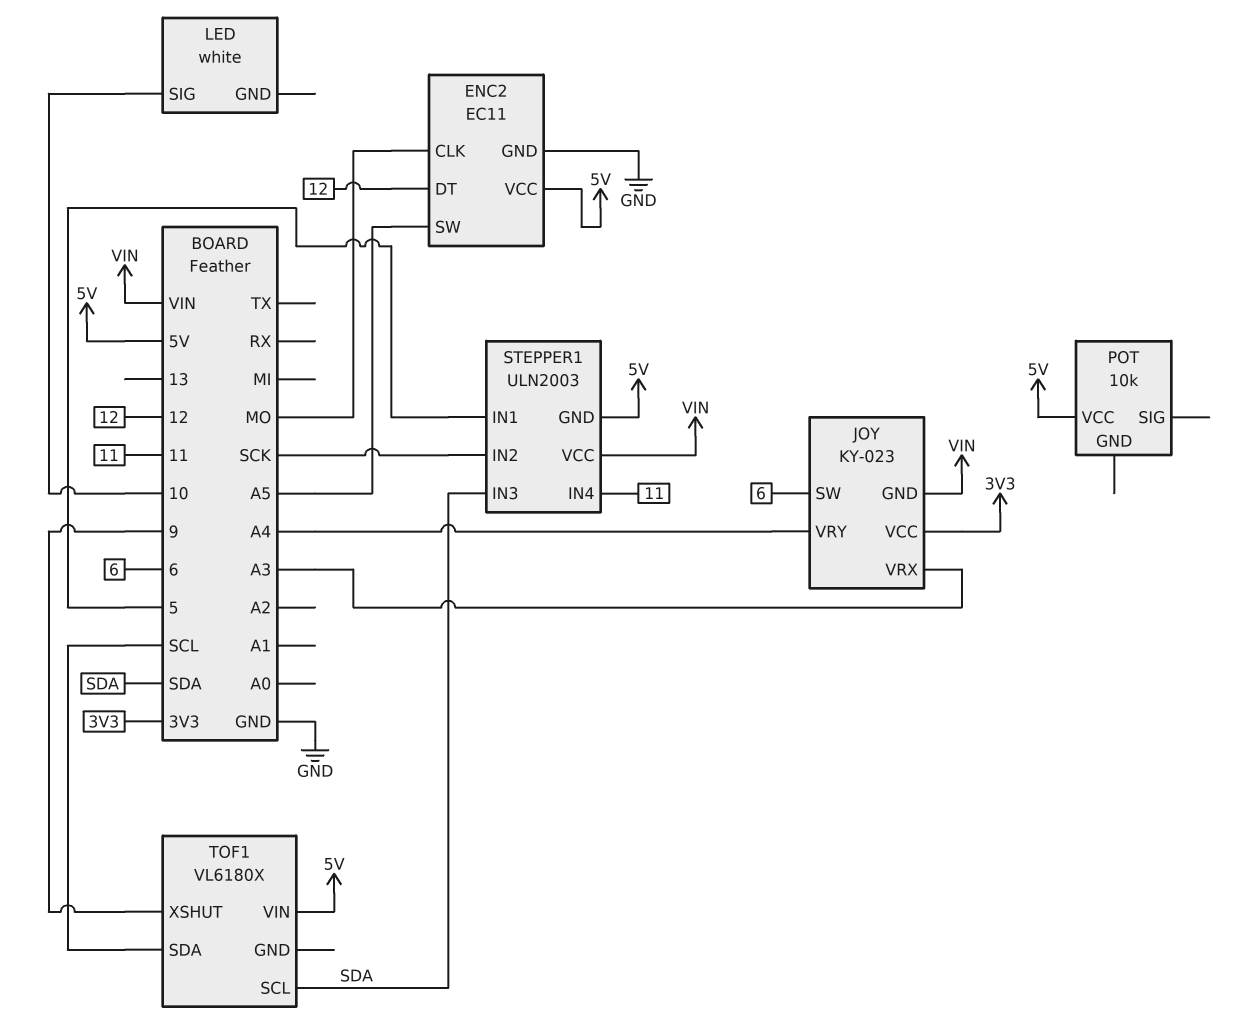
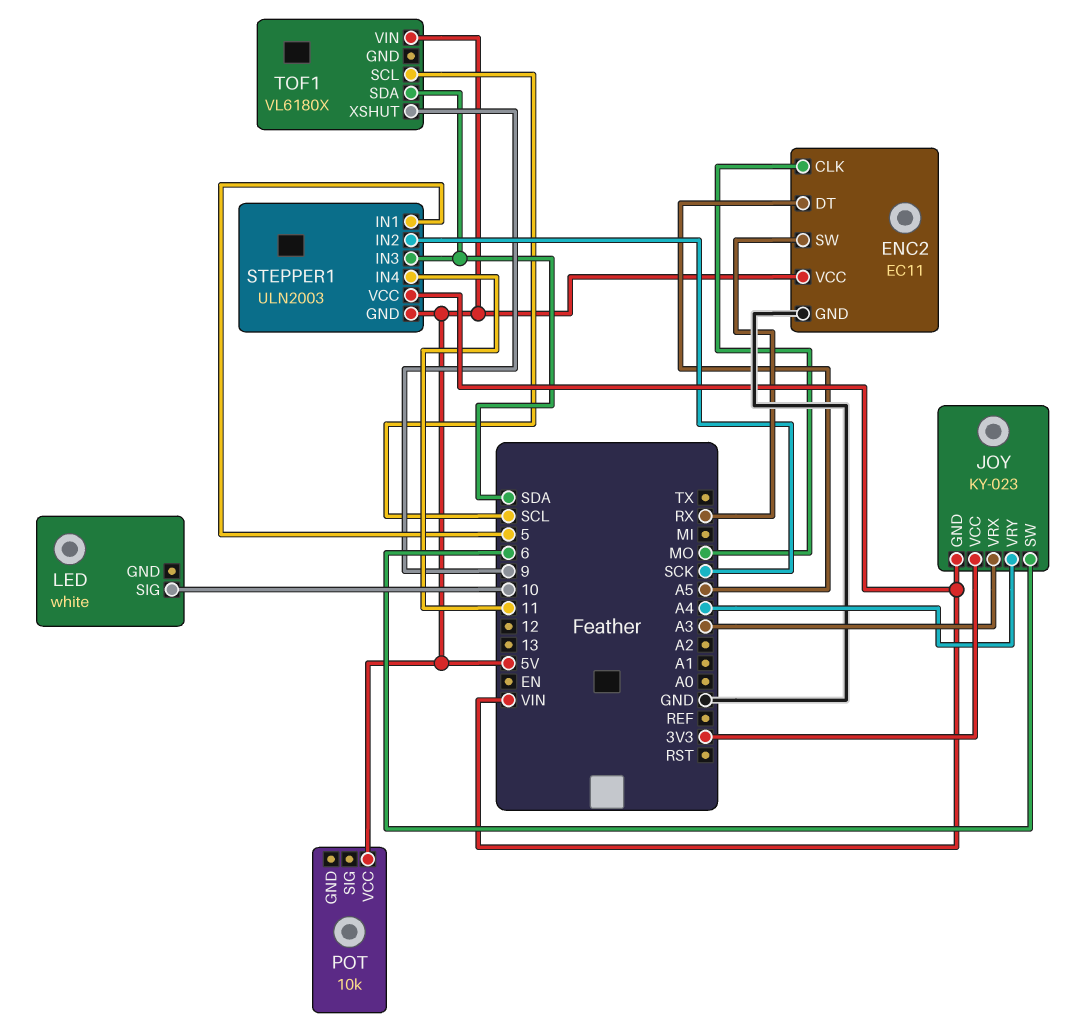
ENC2 pin DT: 12 -> A5
ENC2 pin SW: A5 -> RX
TOF1 pin SCL: SDA -> SCL
TOF1 pin SDA: SCL -> SDA

